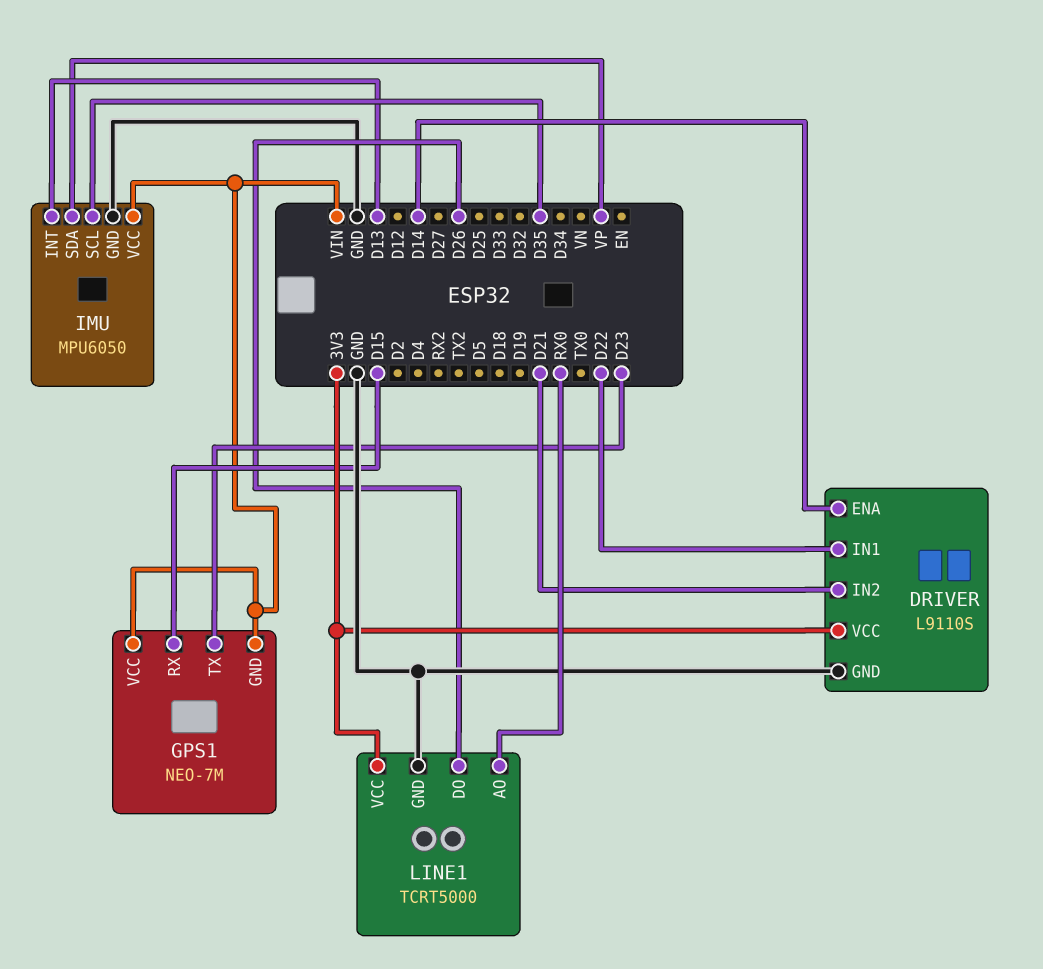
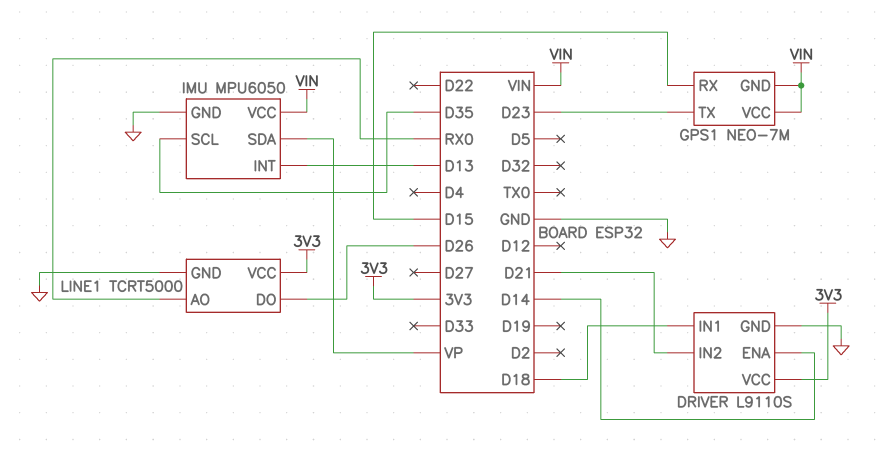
DRIVER pin IN1: D22 -> D18

